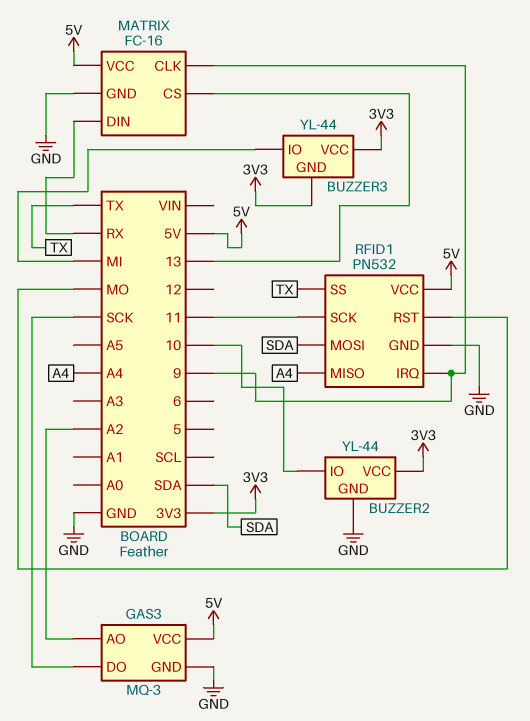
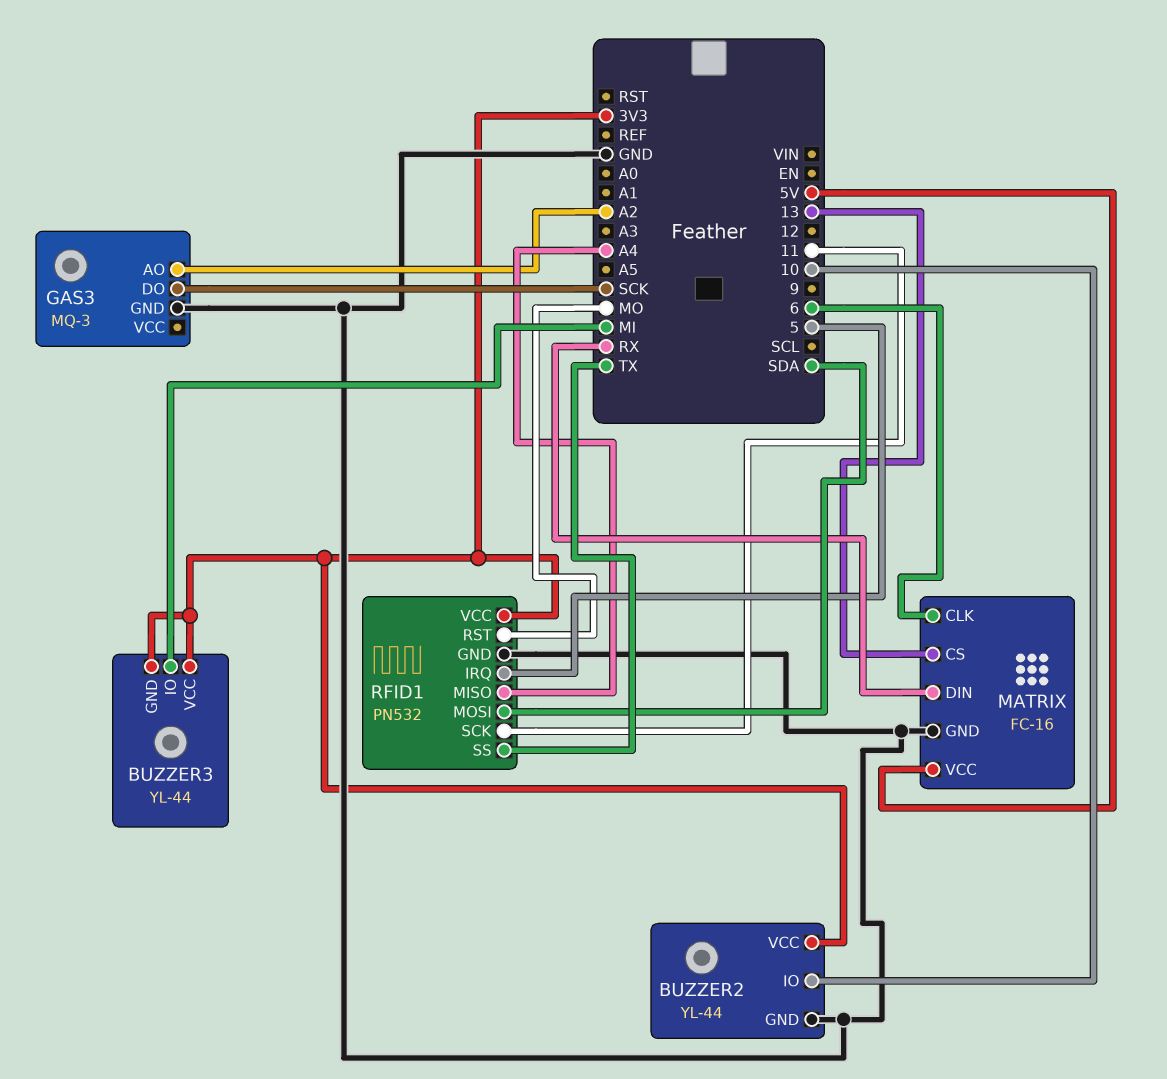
GAS3 pin VCC: 5V -> none
MATRIX pin CLK: 9 -> 6
RFID1 pin IRQ: 9 -> 5
RFID1 pin VCC: 5V -> 3V3

